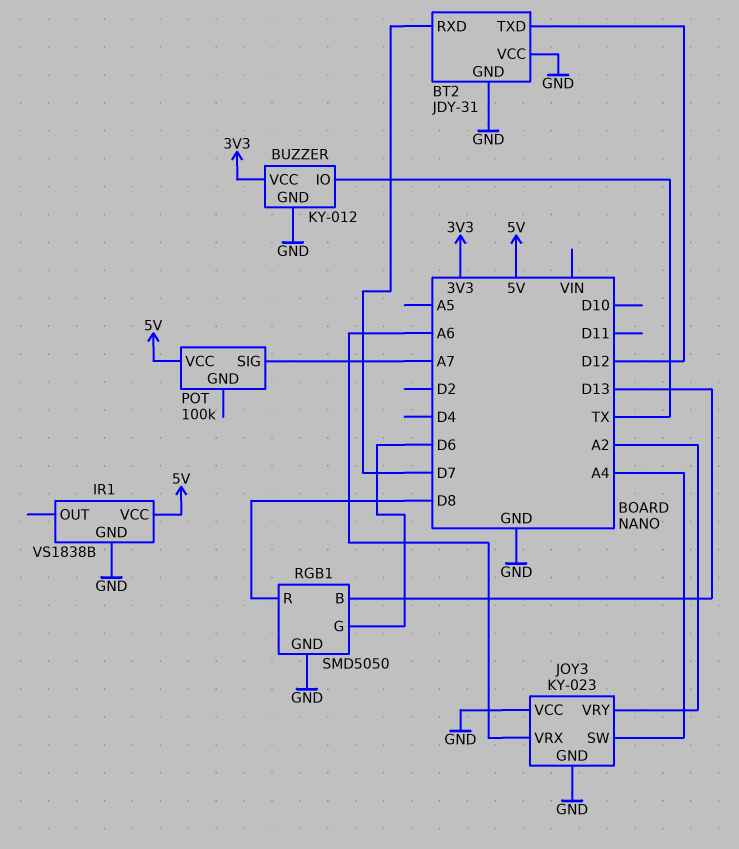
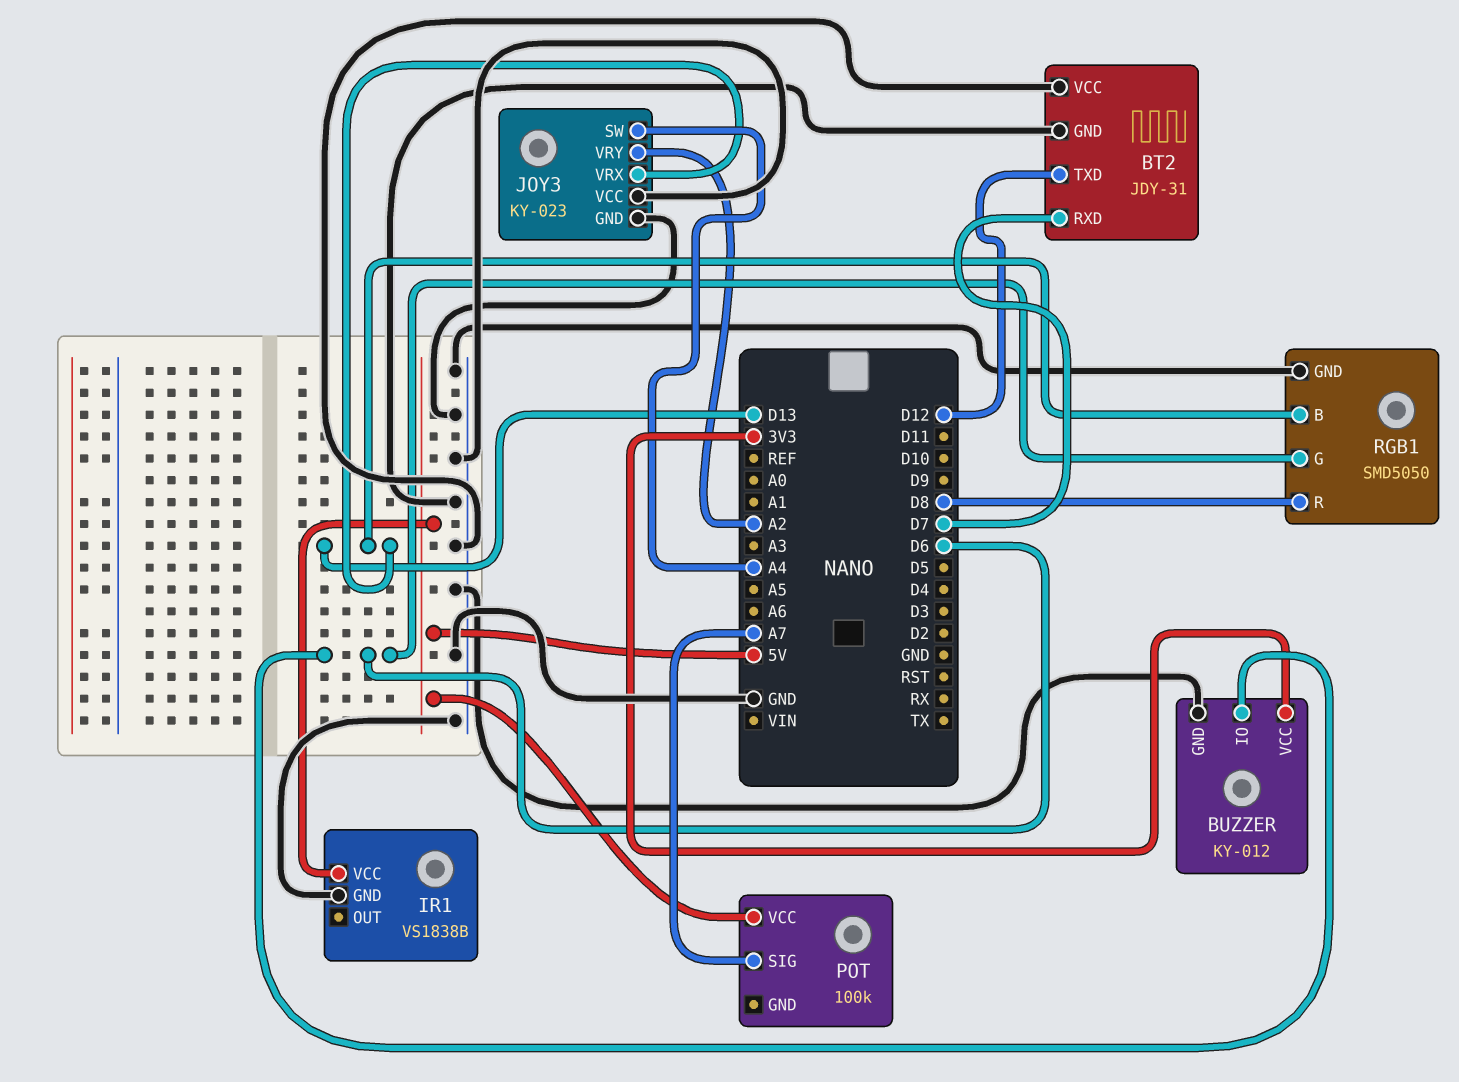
BUZZER pin IO: TX -> D6
JOY3 pin VRX: A6 -> D13

